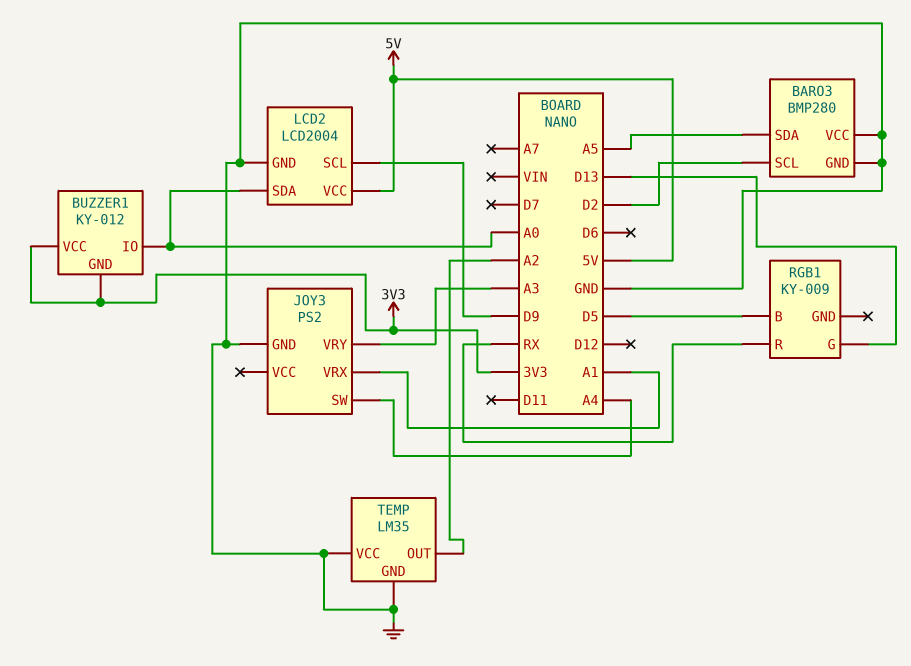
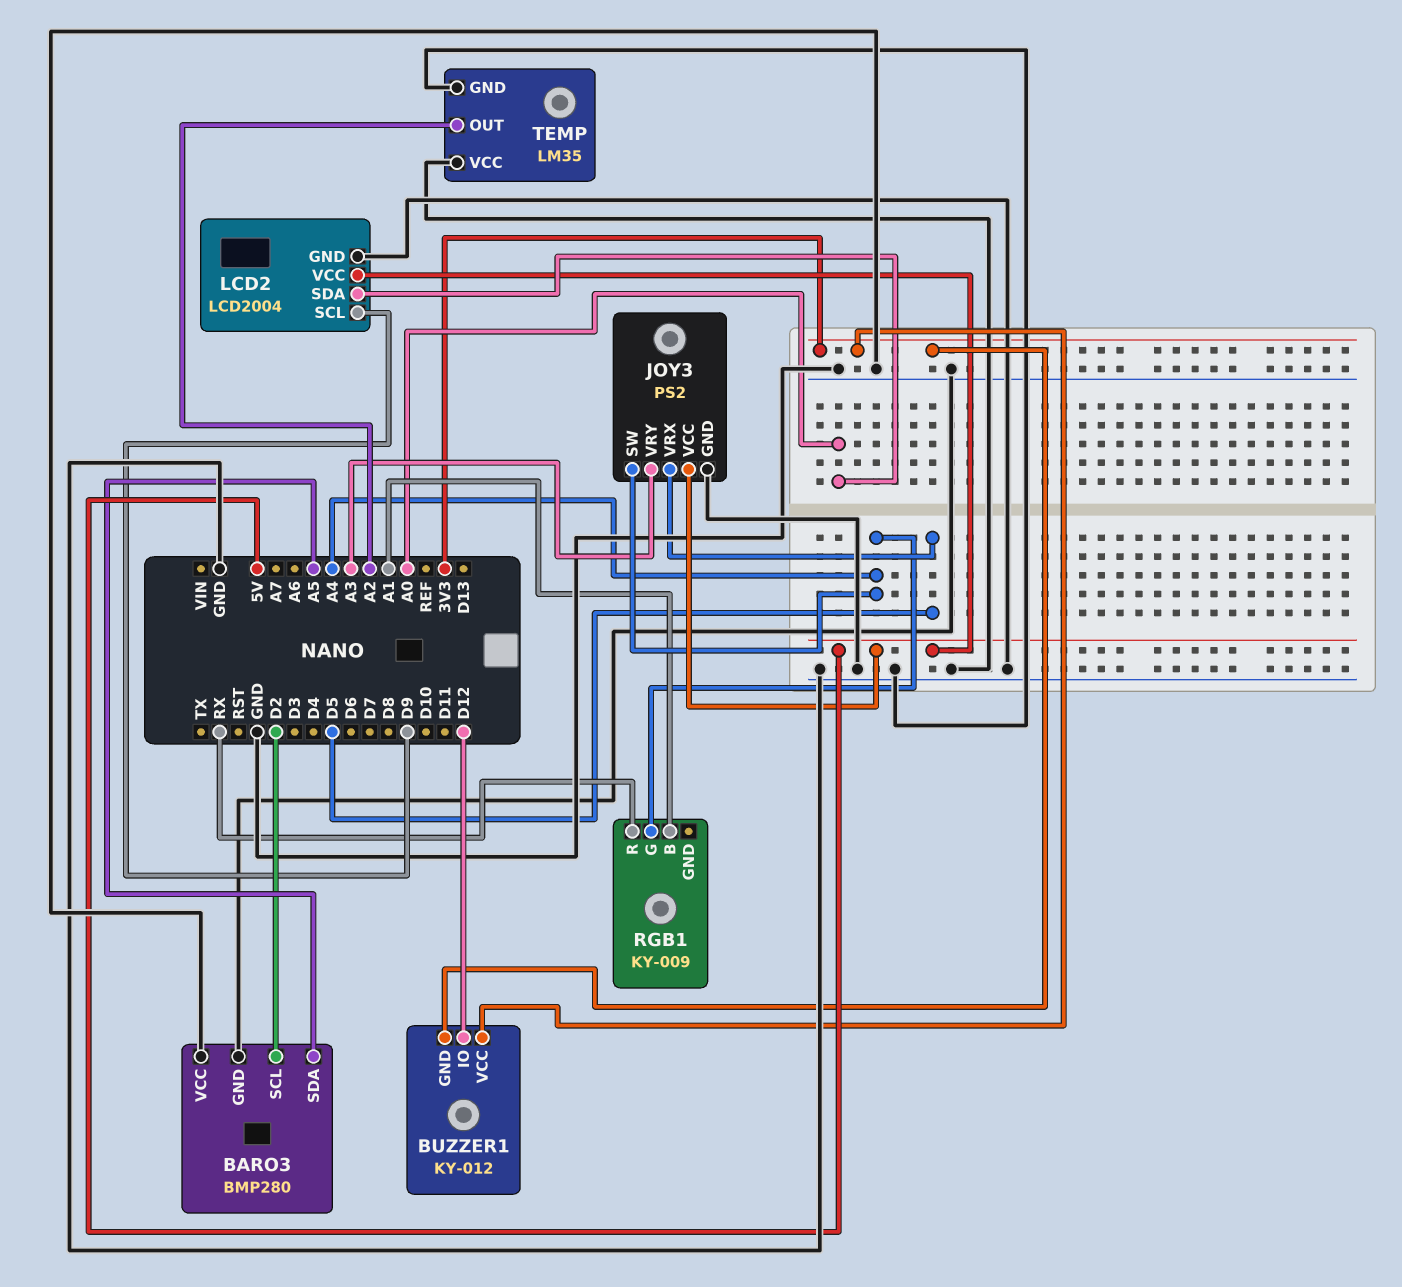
BUZZER1 pin IO: A0 -> D12
JOY3 pin VCC: none -> 5V
JOY3 pin VRX: A1 -> D5
RGB1 pin B: D5 -> A1
RGB1 pin G: D13 -> A4

